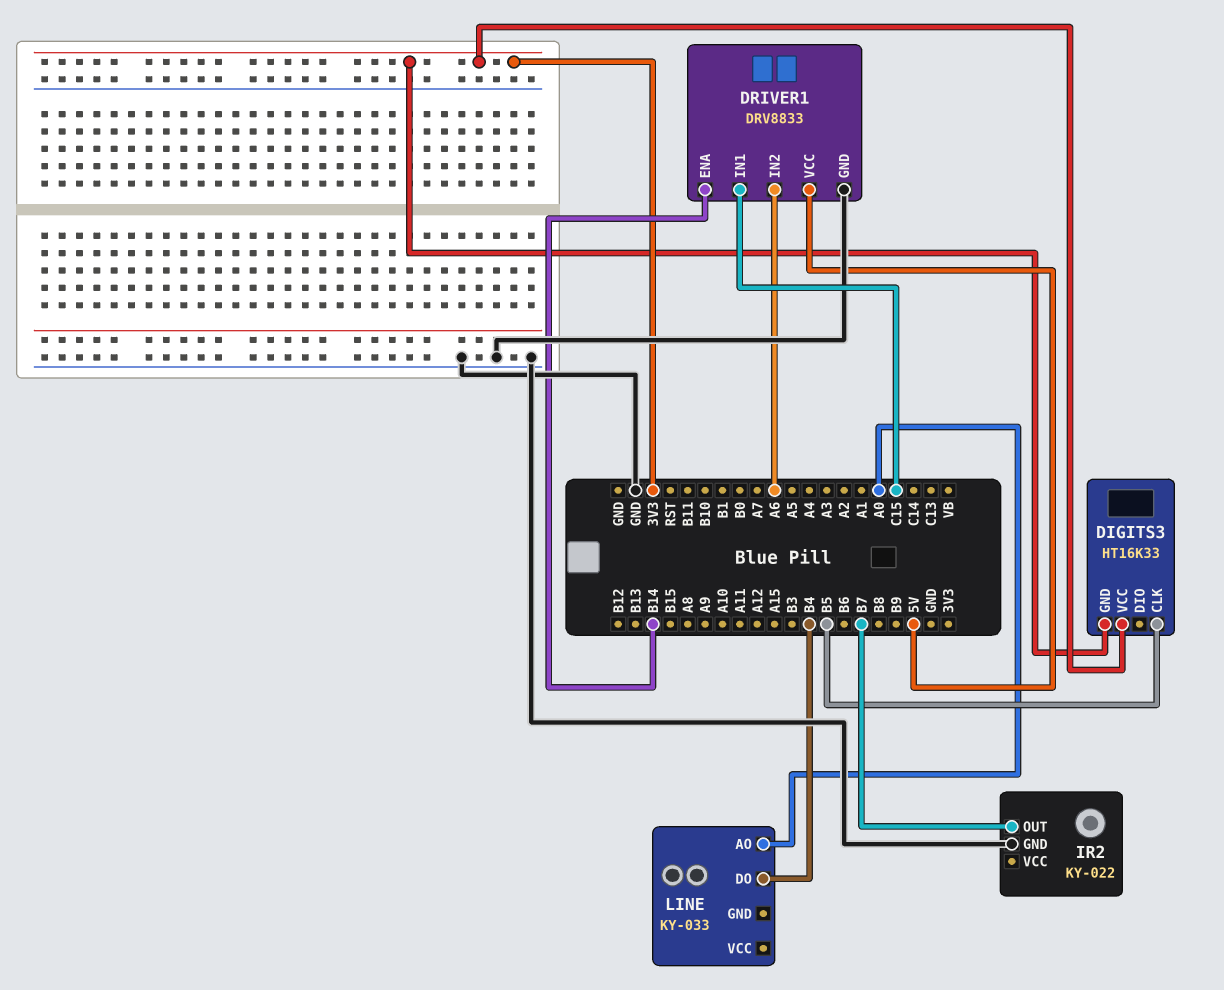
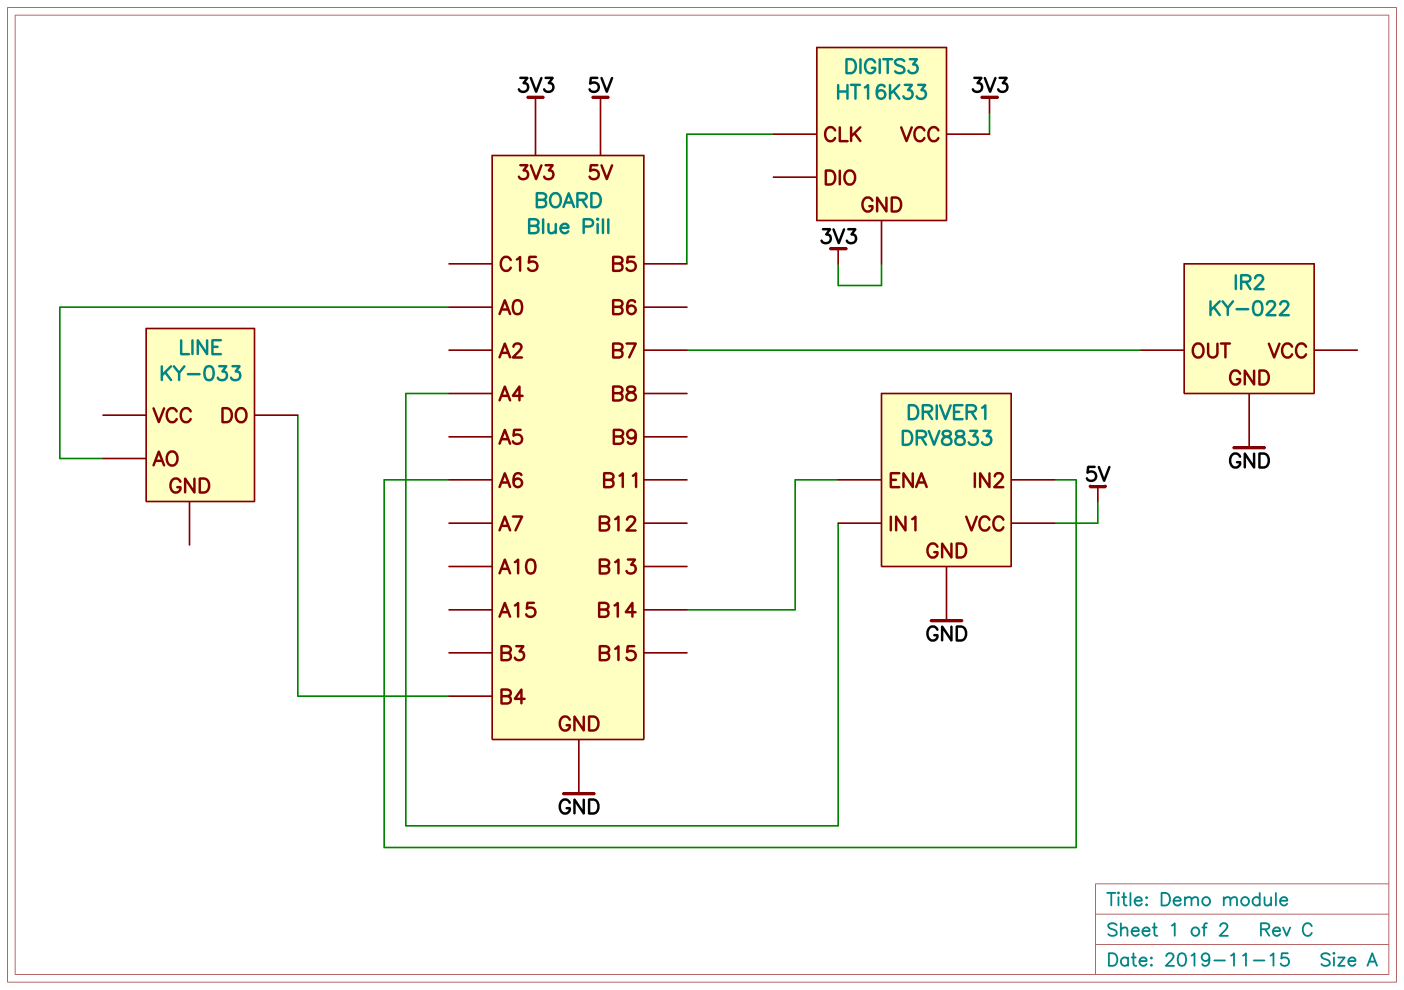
DRIVER1 pin IN1: C15 -> A4

